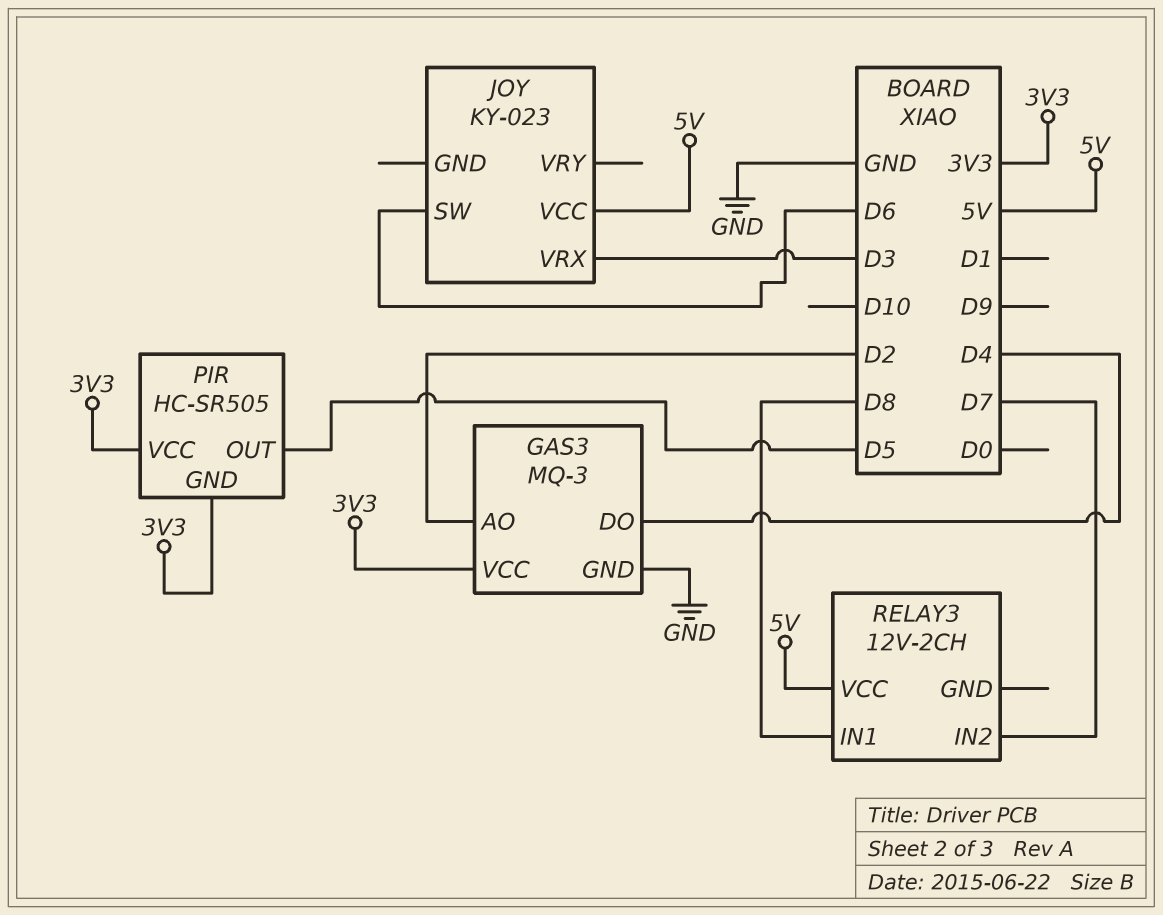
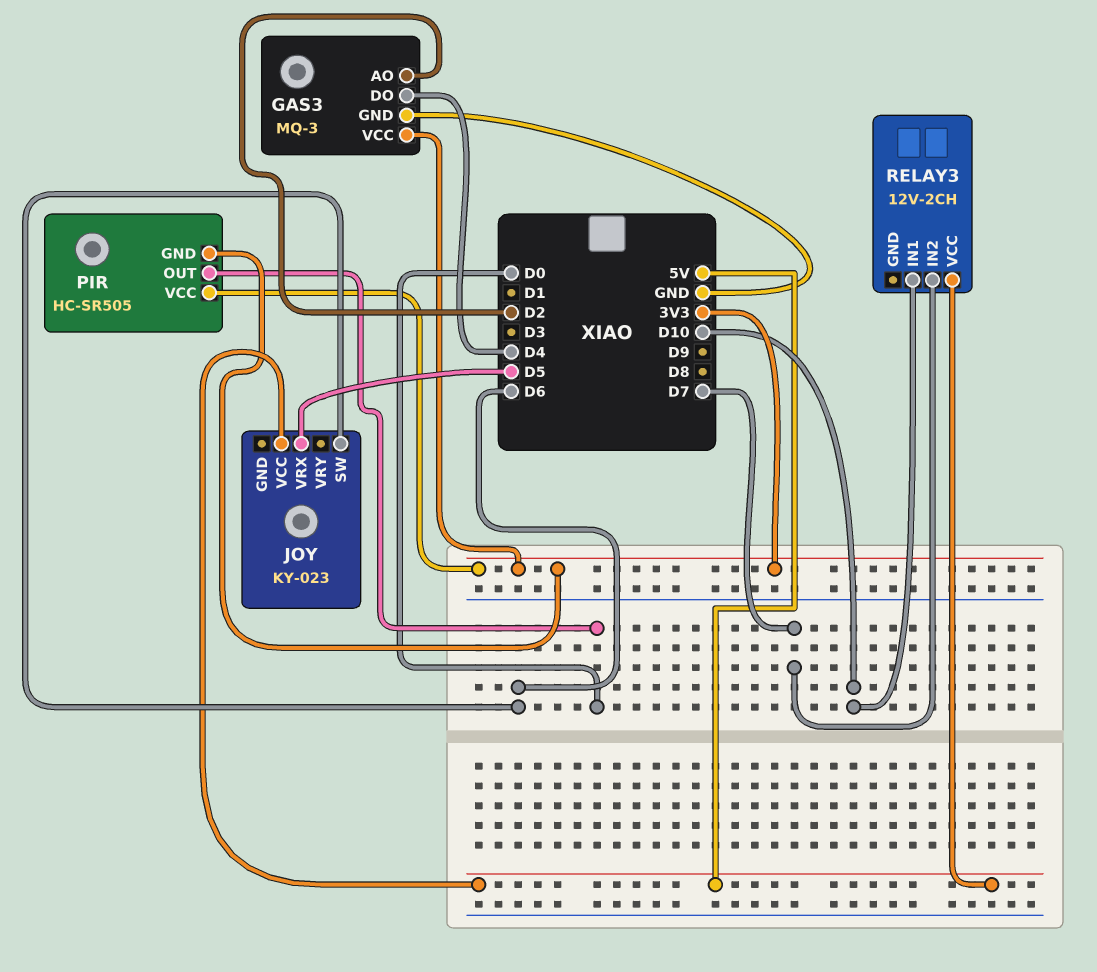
JOY pin VRX: D3 -> D5
PIR pin OUT: D5 -> D0
RELAY3 pin IN1: D8 -> D10

